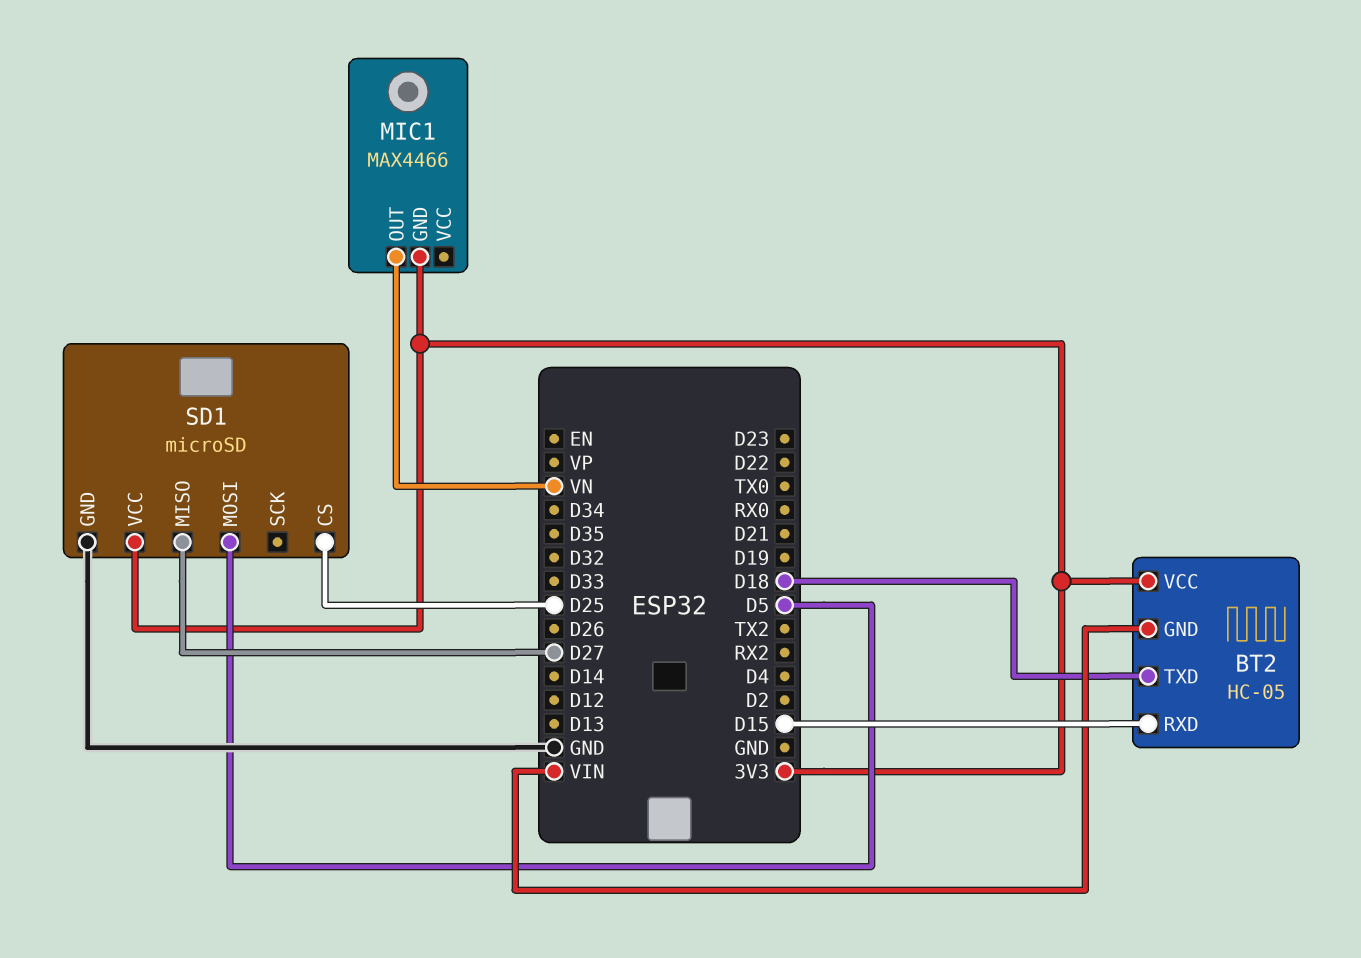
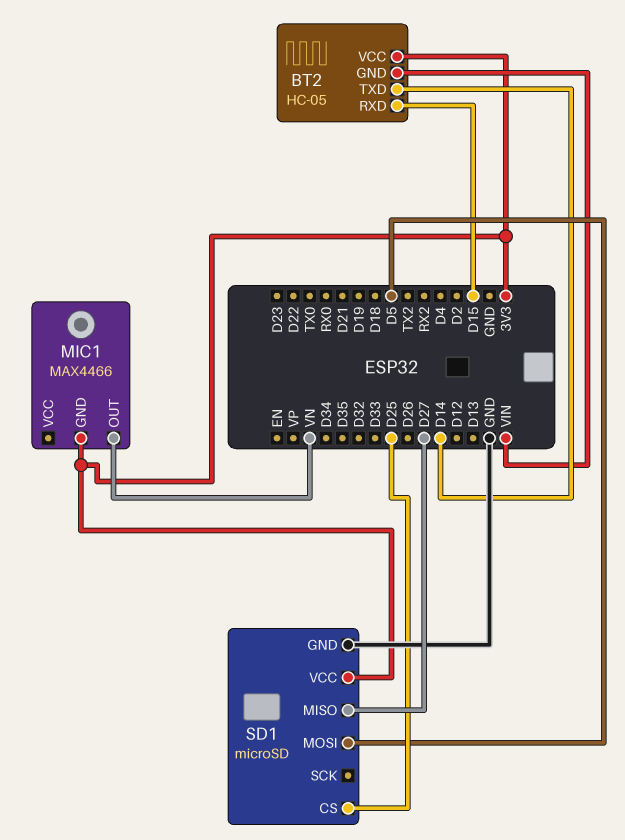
BT2 pin TXD: D18 -> D14

